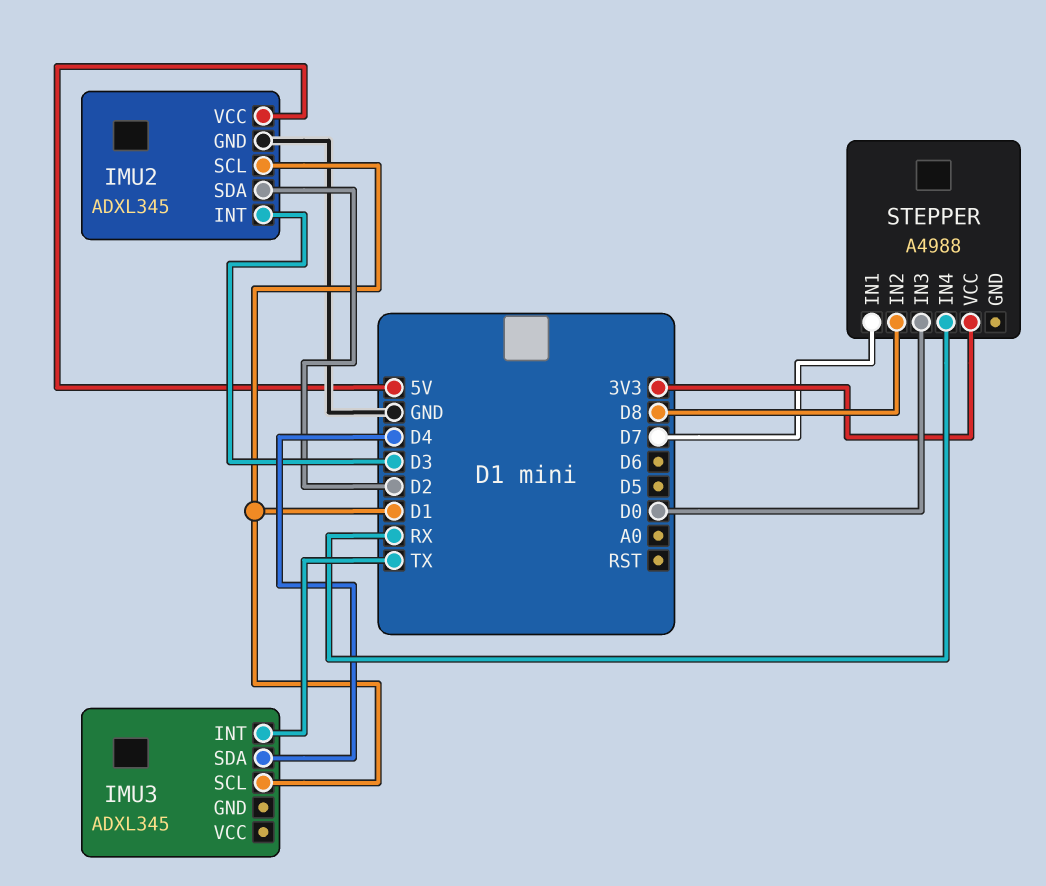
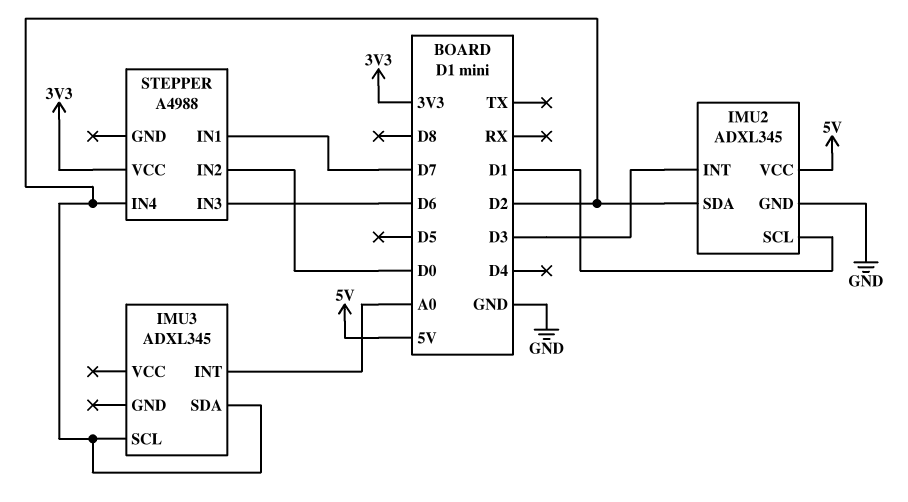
IMU3 pin INT: TX -> A0
IMU3 pin SCL: D1 -> D2
IMU3 pin SDA: D4 -> D2
STEPPER pin IN2: D8 -> D0
STEPPER pin IN3: D0 -> D6
STEPPER pin IN4: RX -> D2

